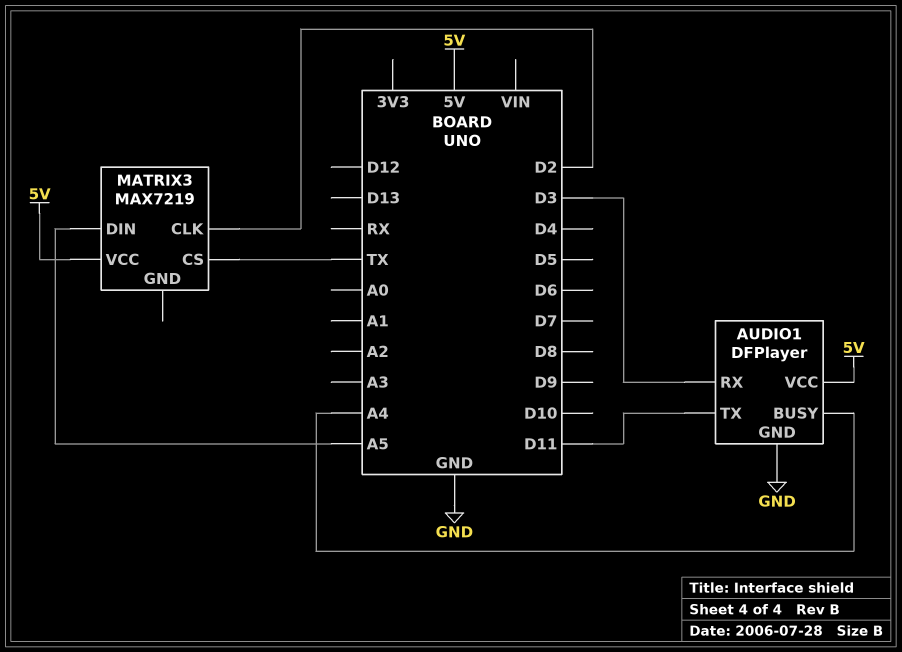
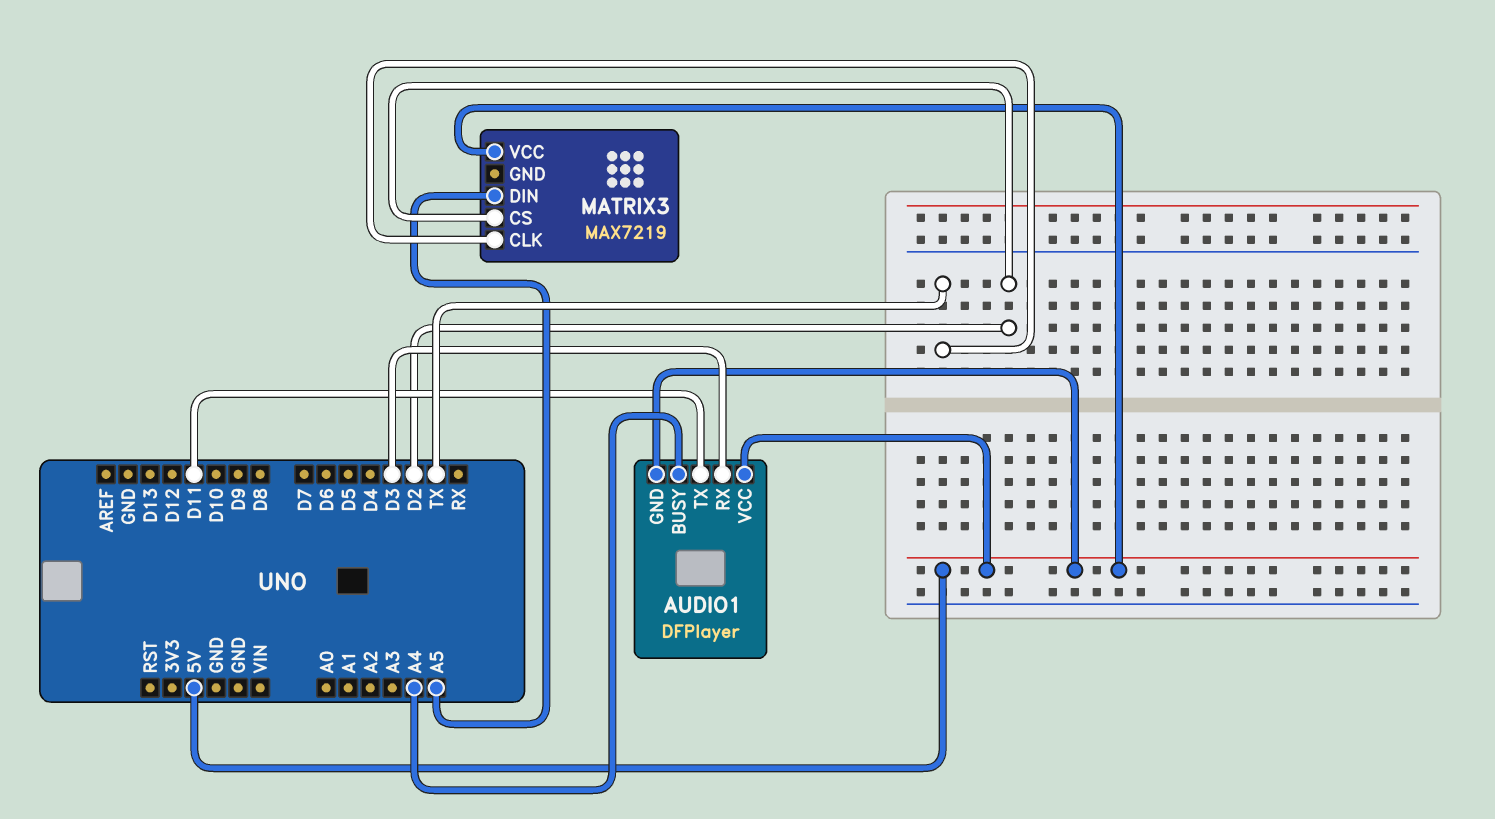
AUDIO1 pin GND: GND -> 5V
MATRIX3 pin CLK: D2 -> TX
MATRIX3 pin CS: TX -> D2

